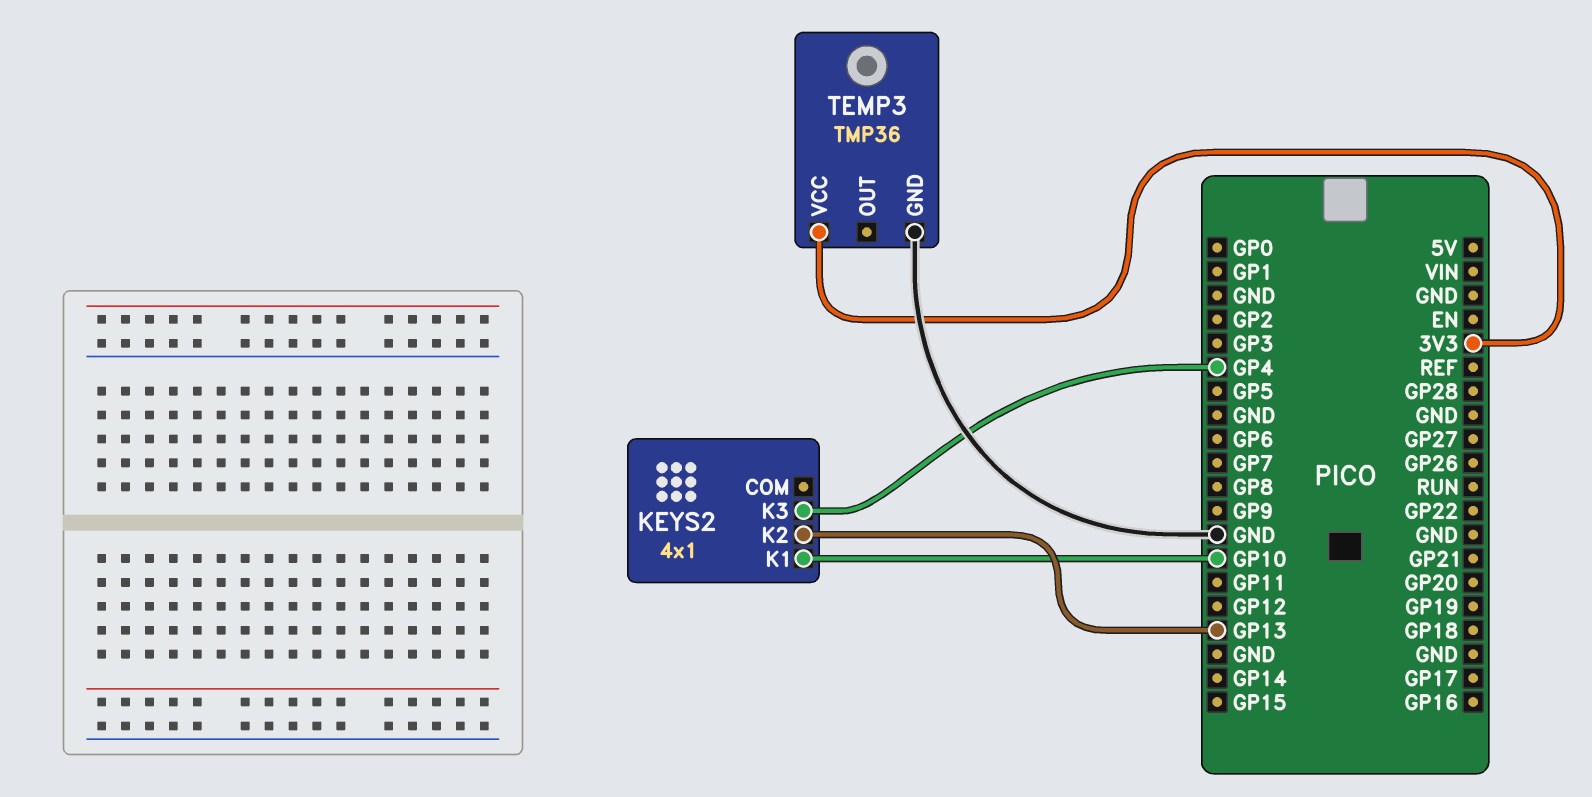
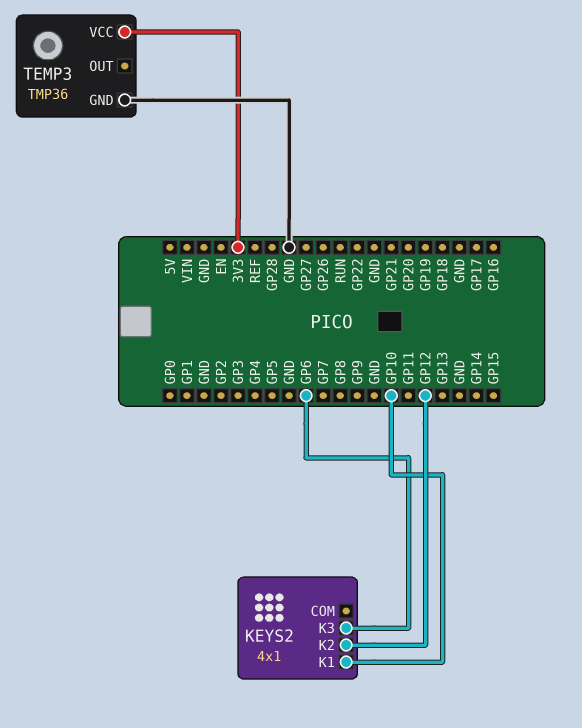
KEYS2 pin K2: GP13 -> GP12
KEYS2 pin K3: GP4 -> GP6

